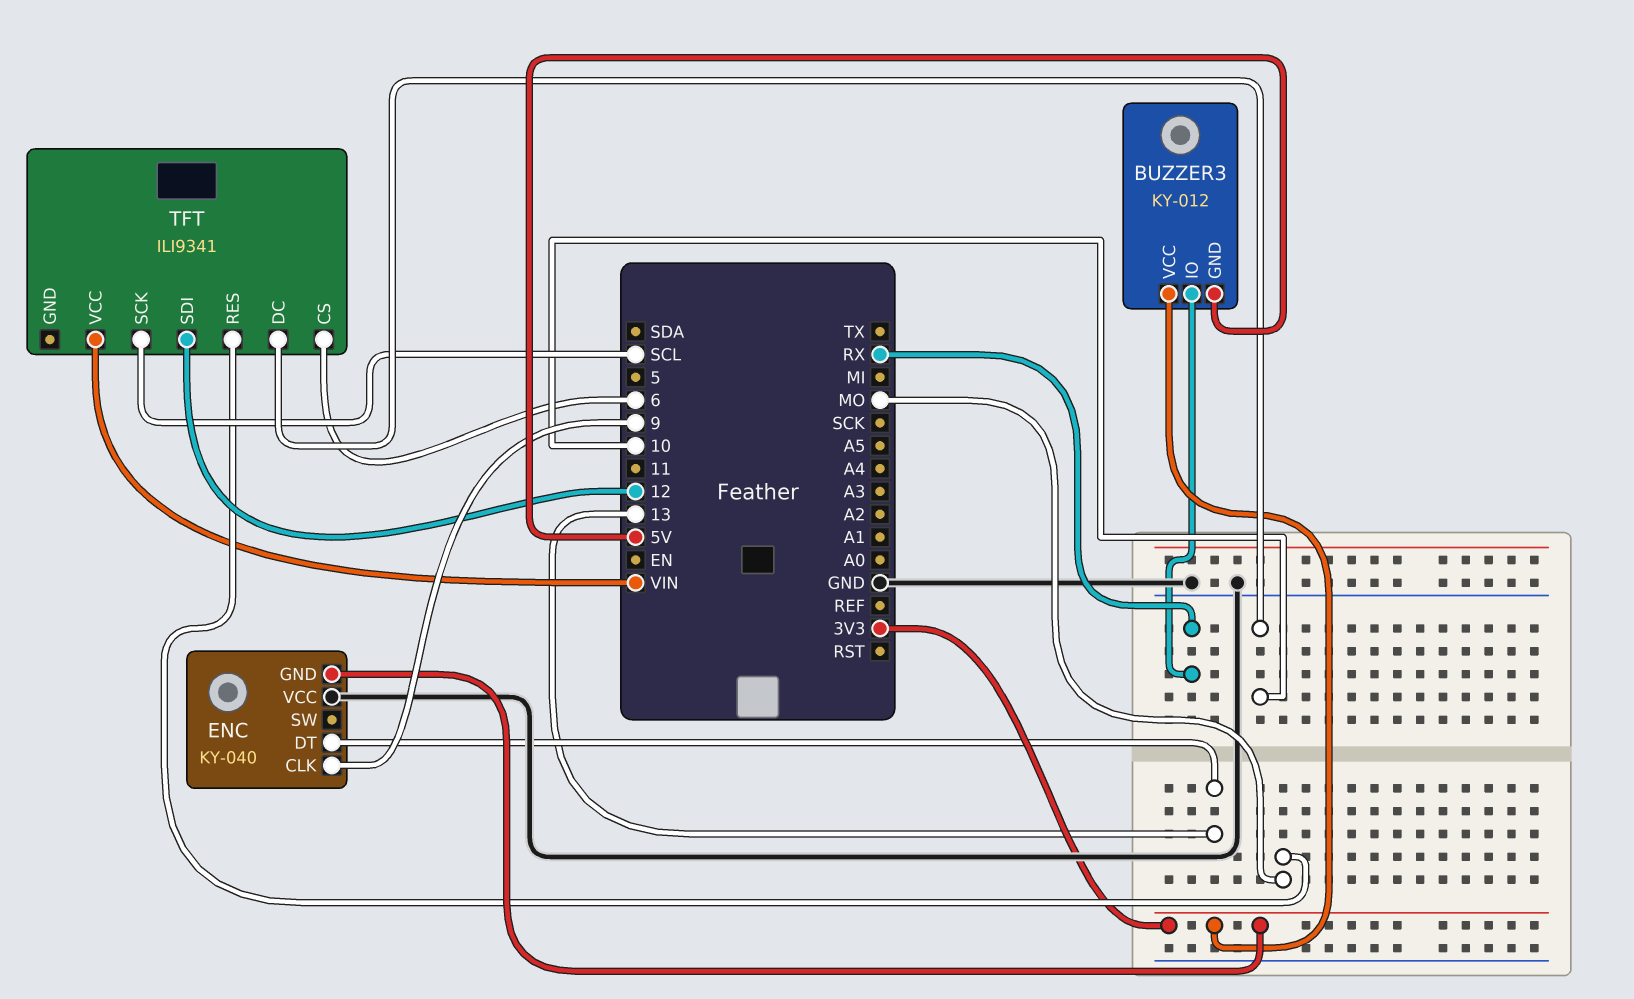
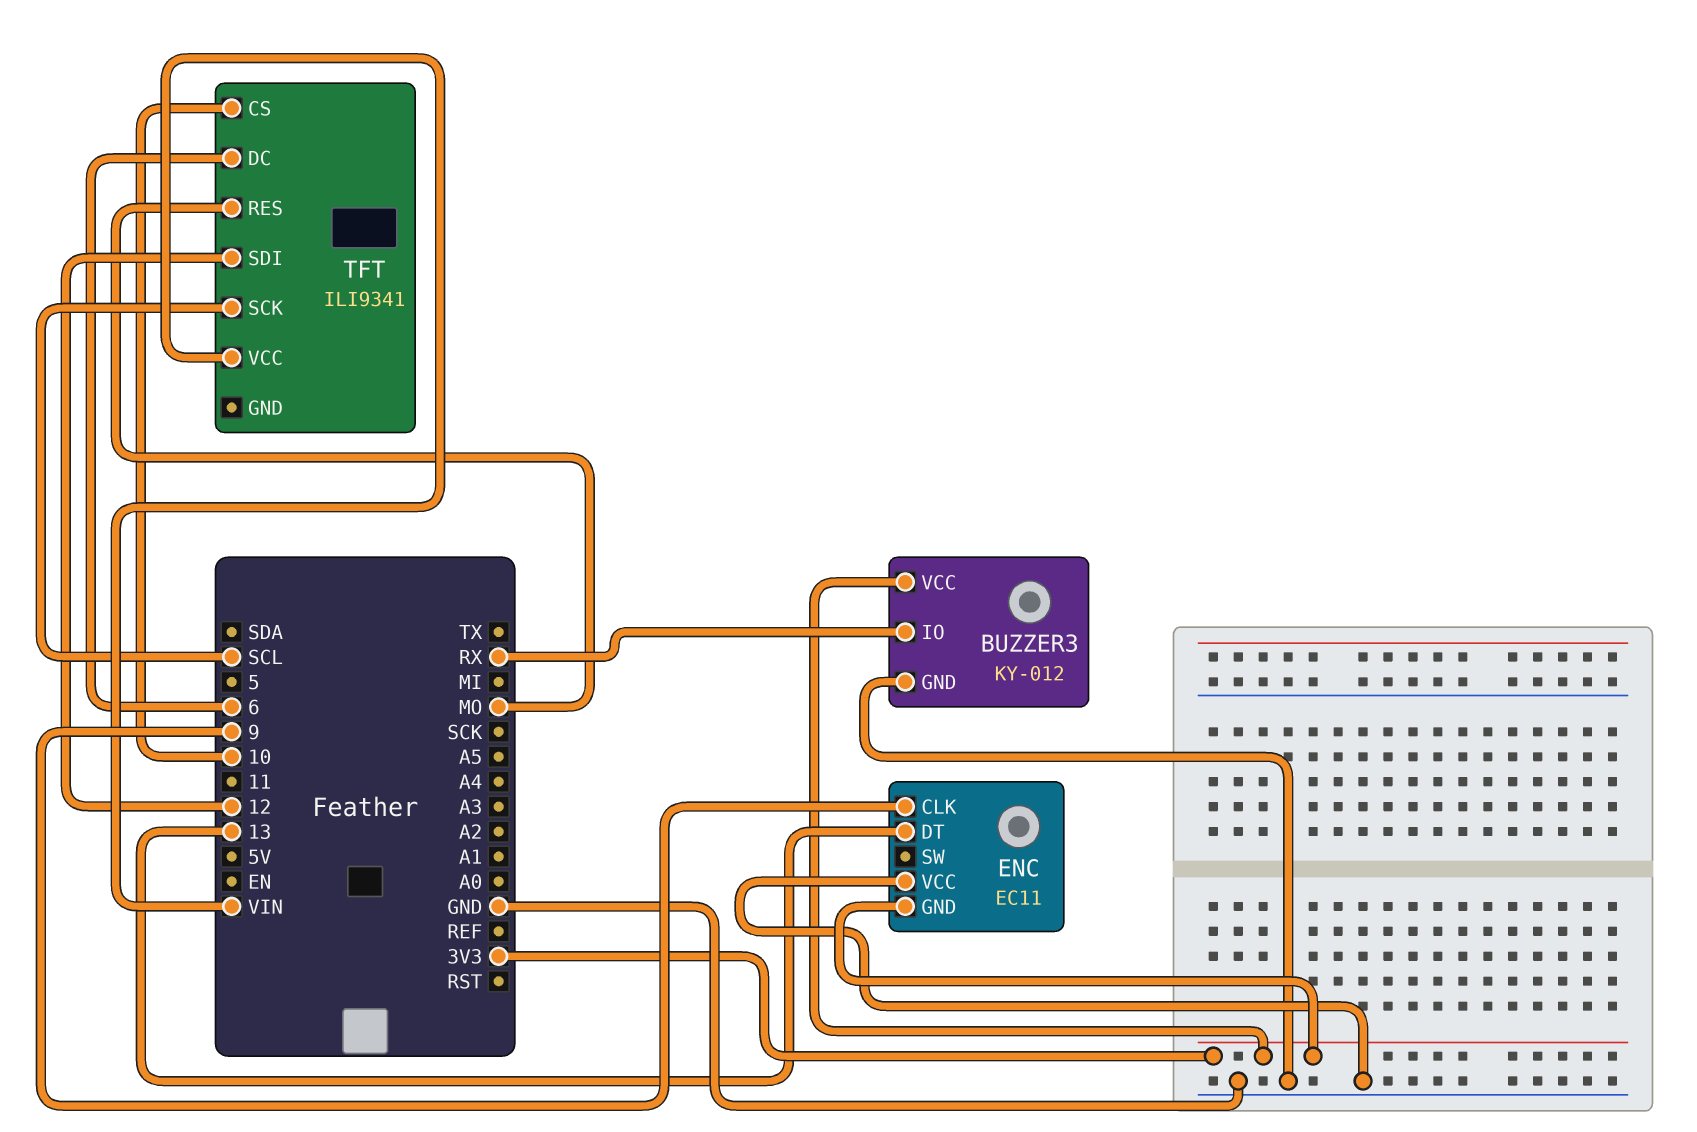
BUZZER3 pin GND: 5V -> GND
ENC: KY-040 -> EC11
TFT pin CS: 6 -> 10
TFT pin DC: 10 -> 6

